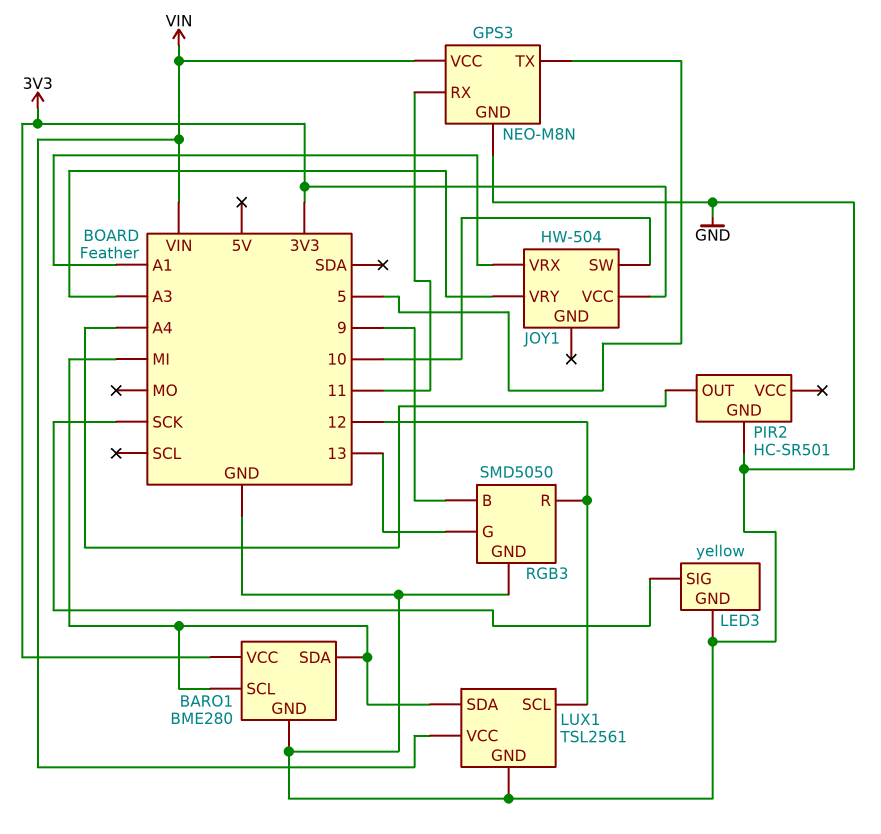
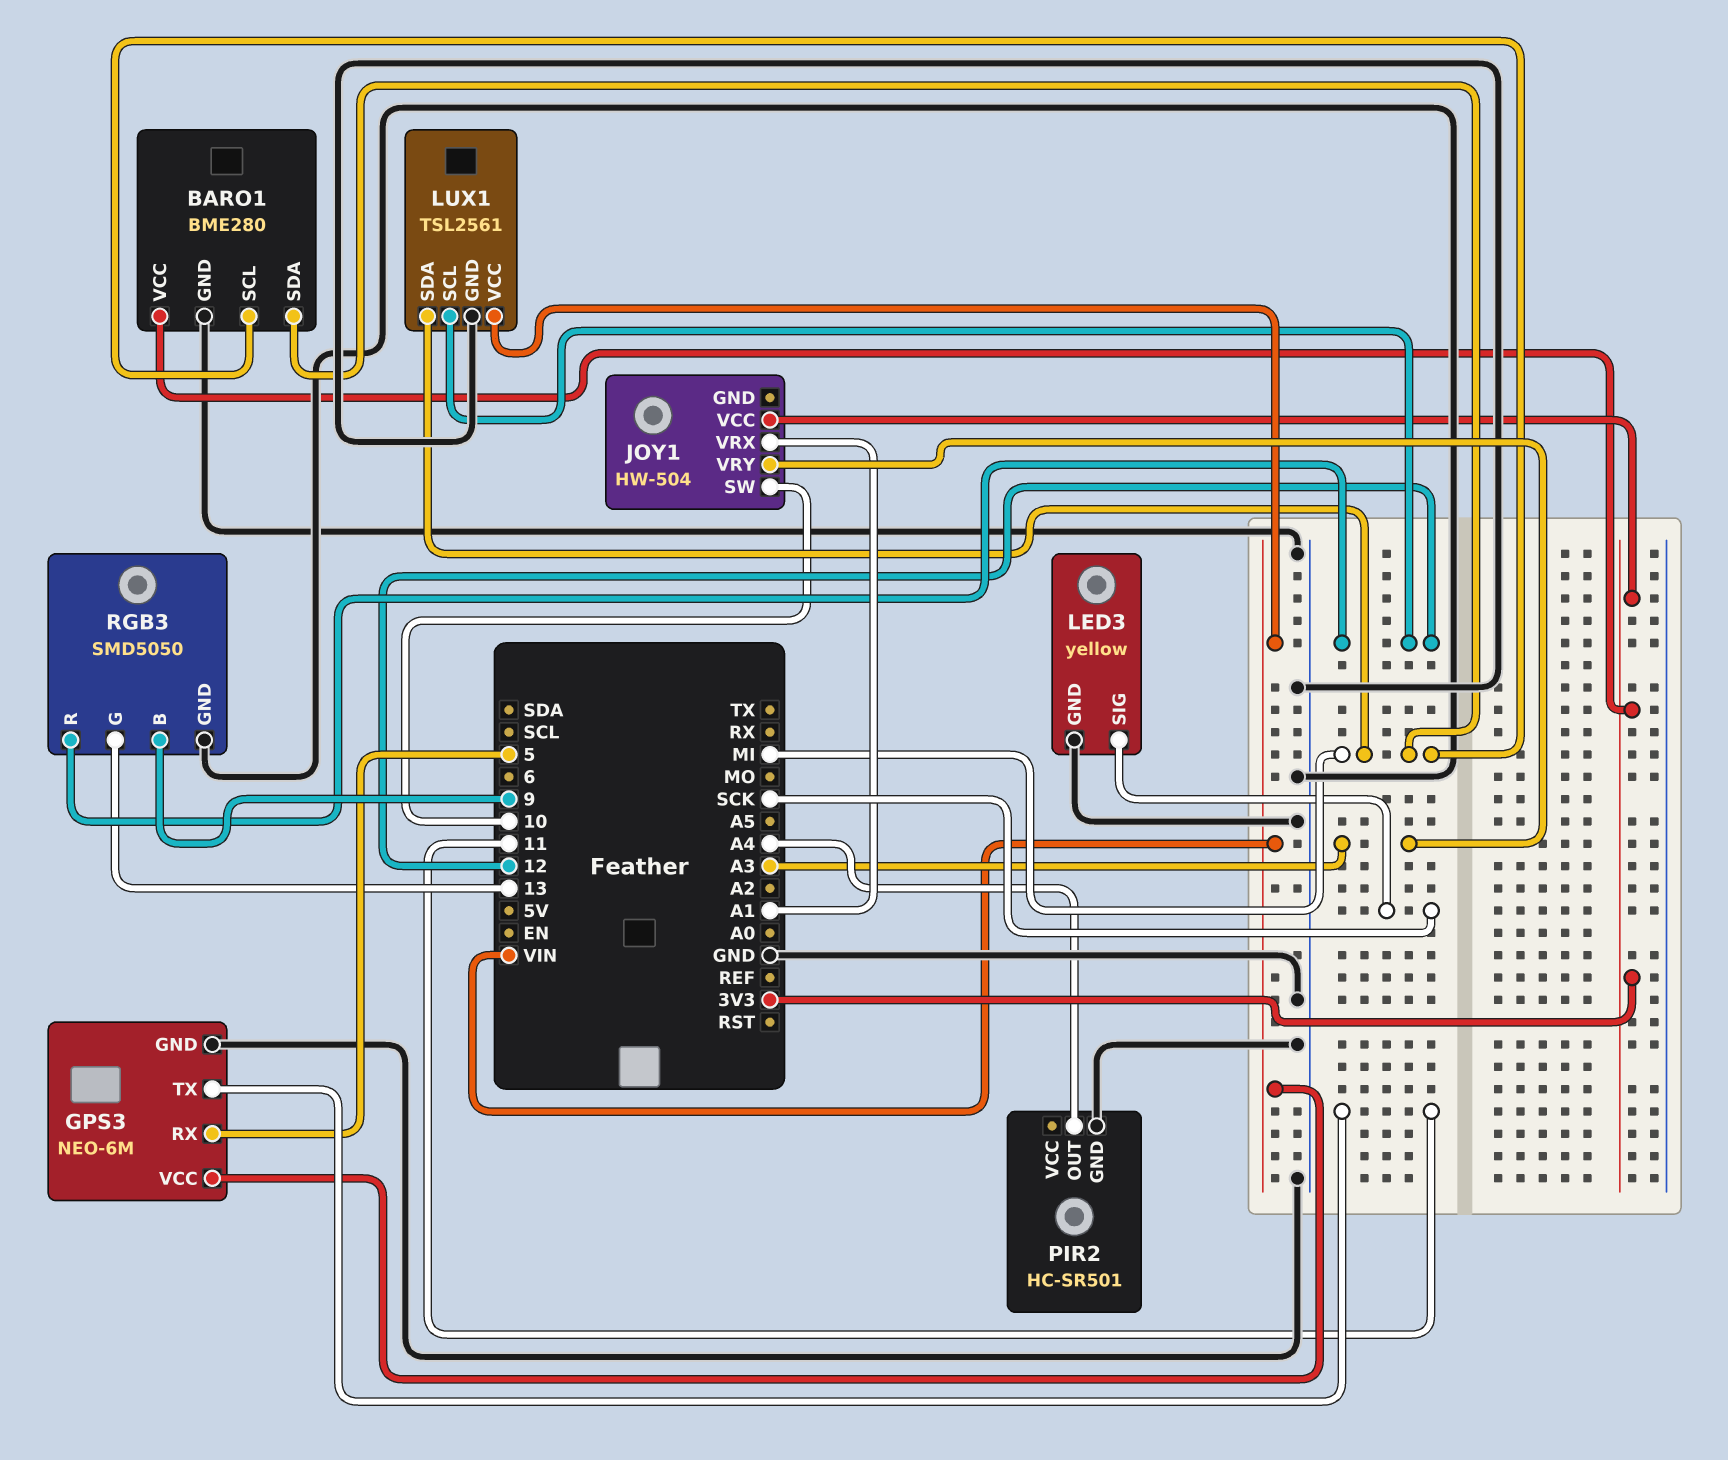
GPS3: NEO-M8N -> NEO-6M
GPS3 pin RX: 11 -> 5
GPS3 pin TX: 5 -> 11

